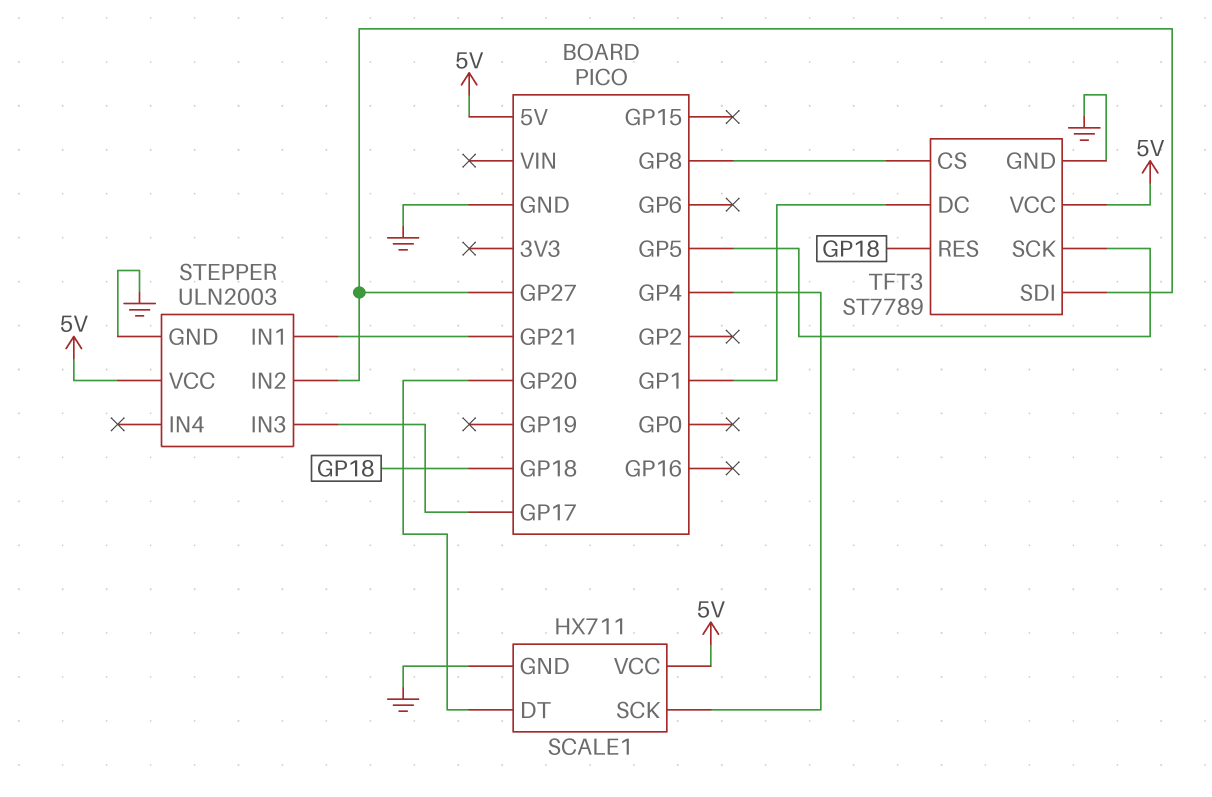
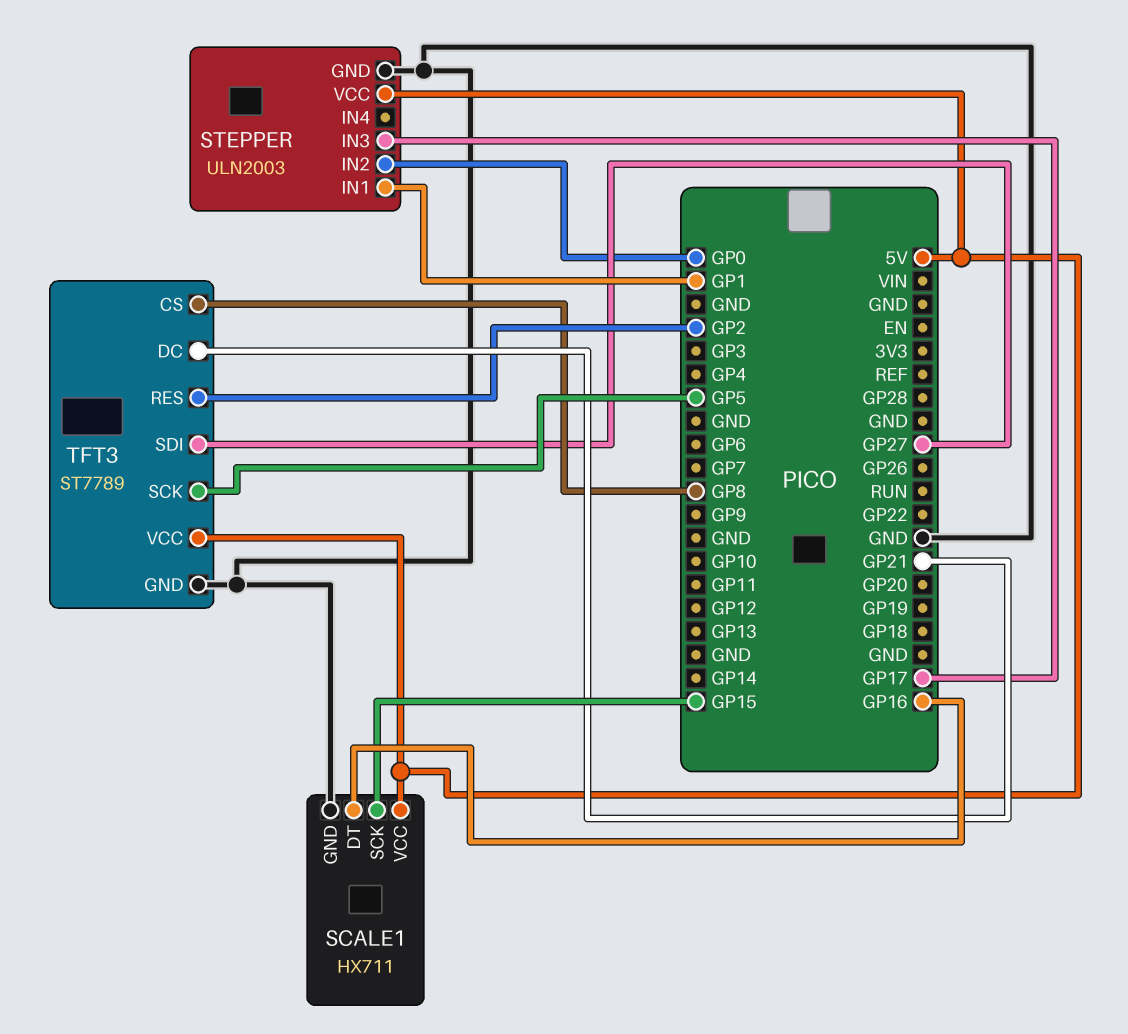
SCALE1 pin DT: GP20 -> GP16
SCALE1 pin SCK: GP4 -> GP15
STEPPER pin IN1: GP21 -> GP1
STEPPER pin IN2: GP27 -> GP0
TFT3 pin DC: GP1 -> GP21
TFT3 pin RES: GP18 -> GP2

